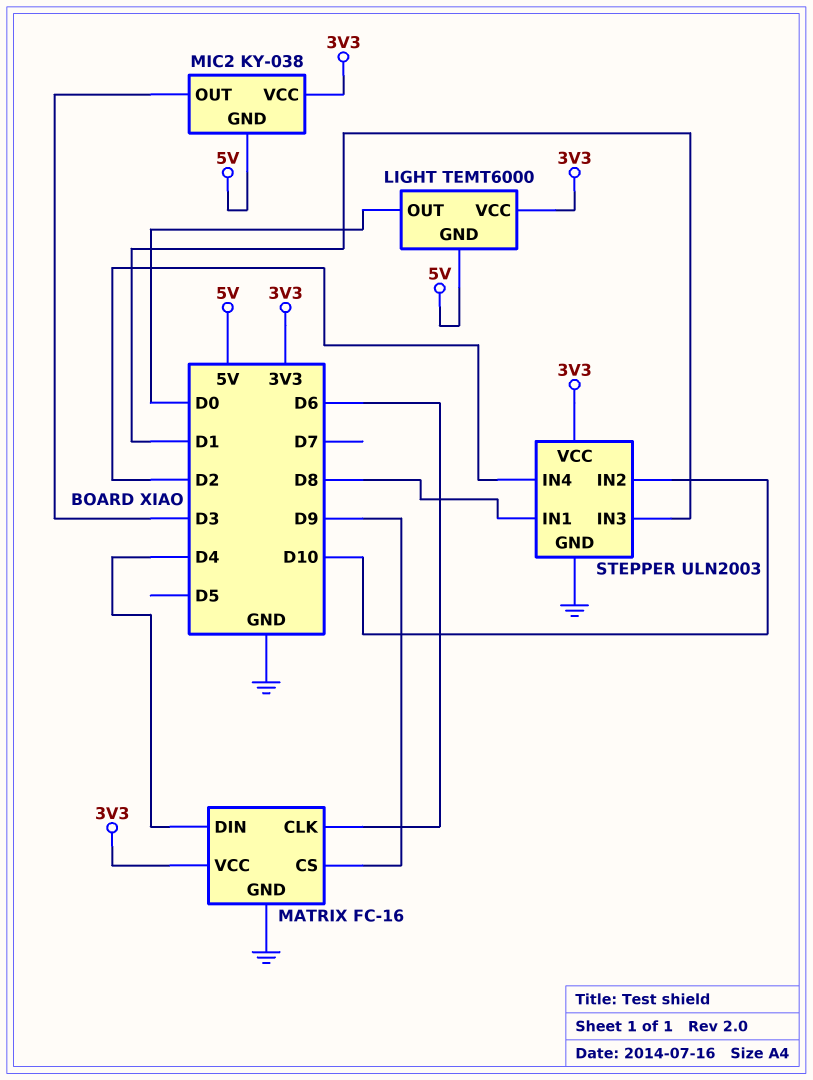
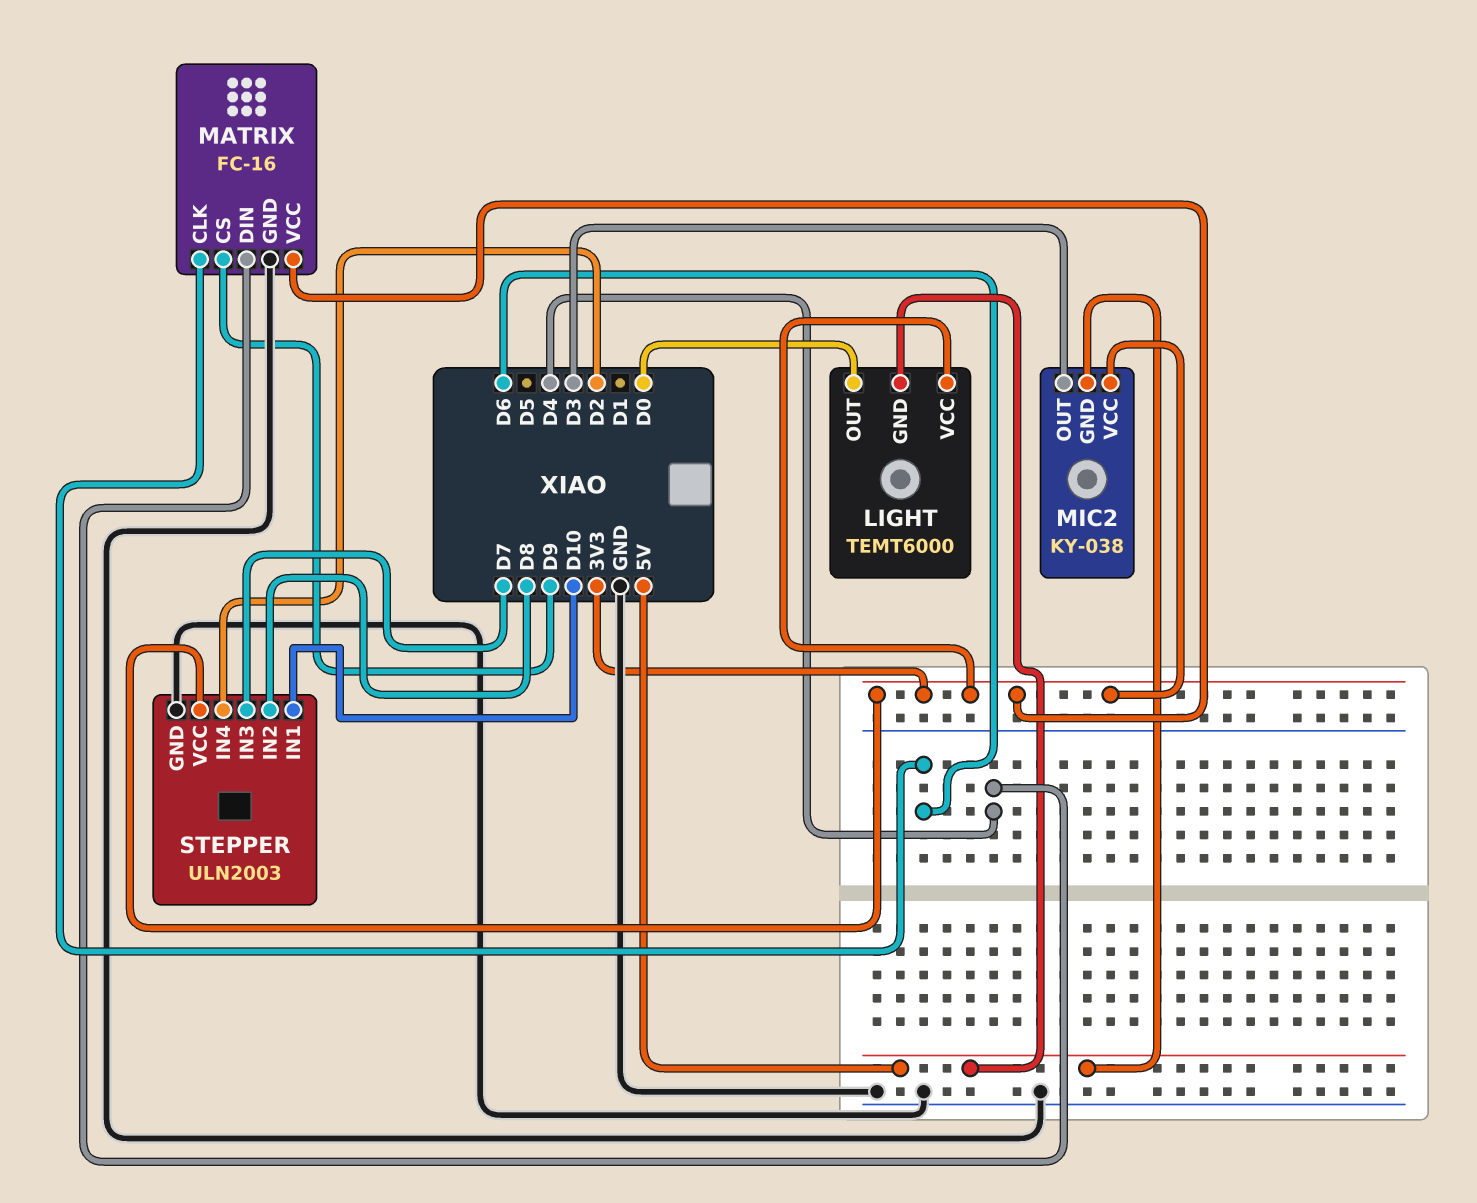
STEPPER pin IN1: D8 -> D10
STEPPER pin IN2: D10 -> D8
STEPPER pin IN3: D1 -> D7

